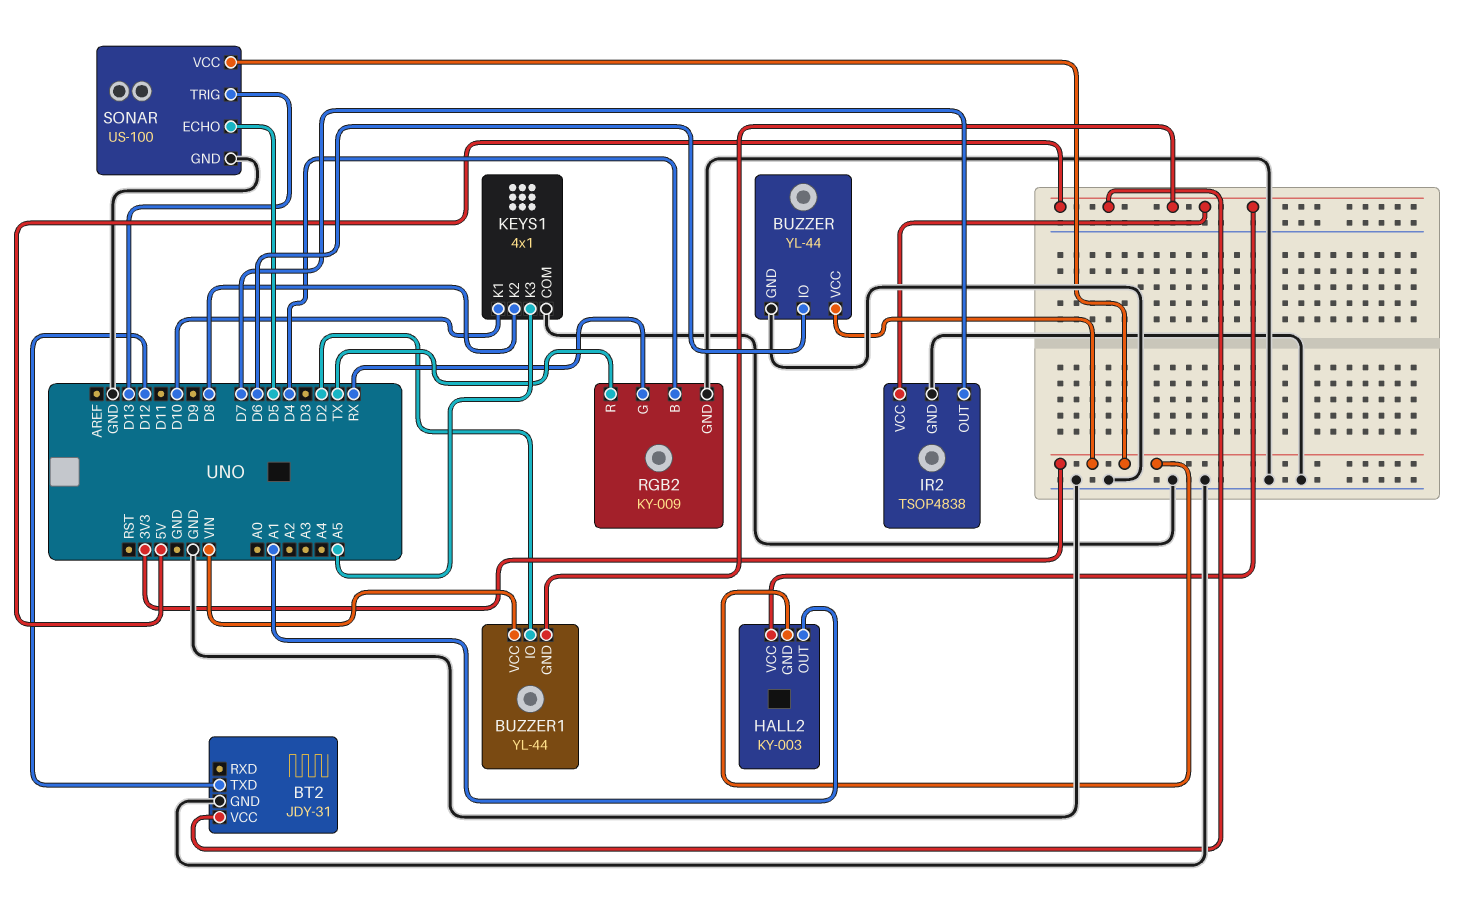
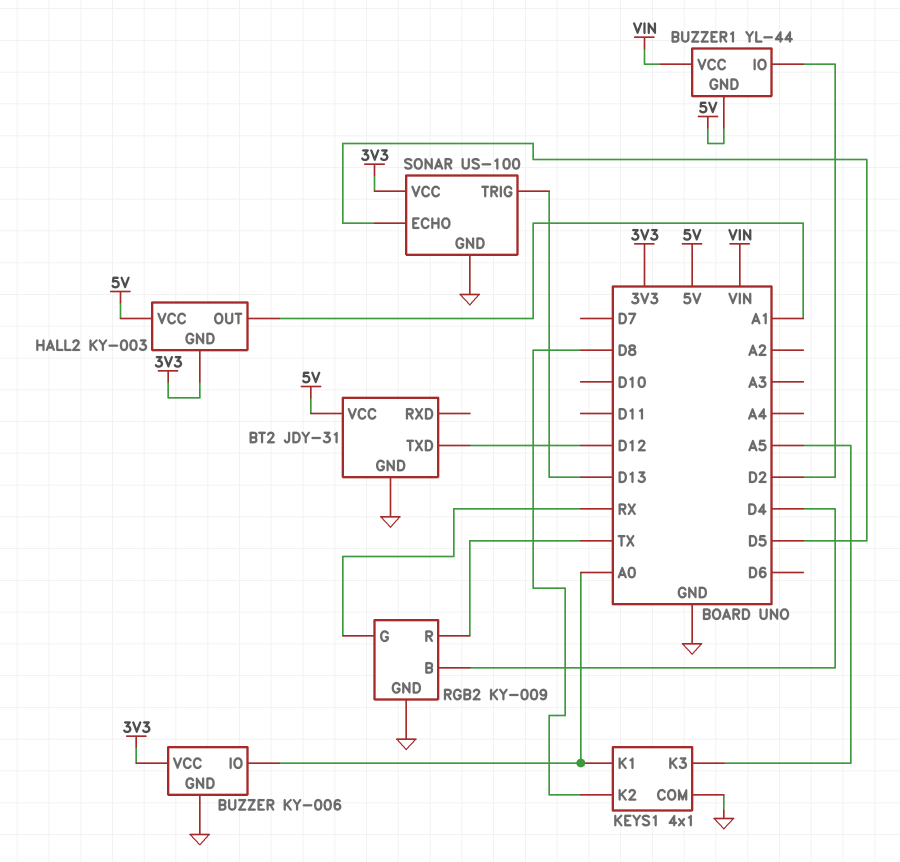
BUZZER: YL-44 -> KY-006
BUZZER pin IO: D6 -> A0
IR2: TSOP4838 -> none
IR2 pin GND: GND -> none
IR2 pin OUT: D7 -> none
IR2 pin VCC: 5V -> none
KEYS1 pin K1: D10 -> A0

